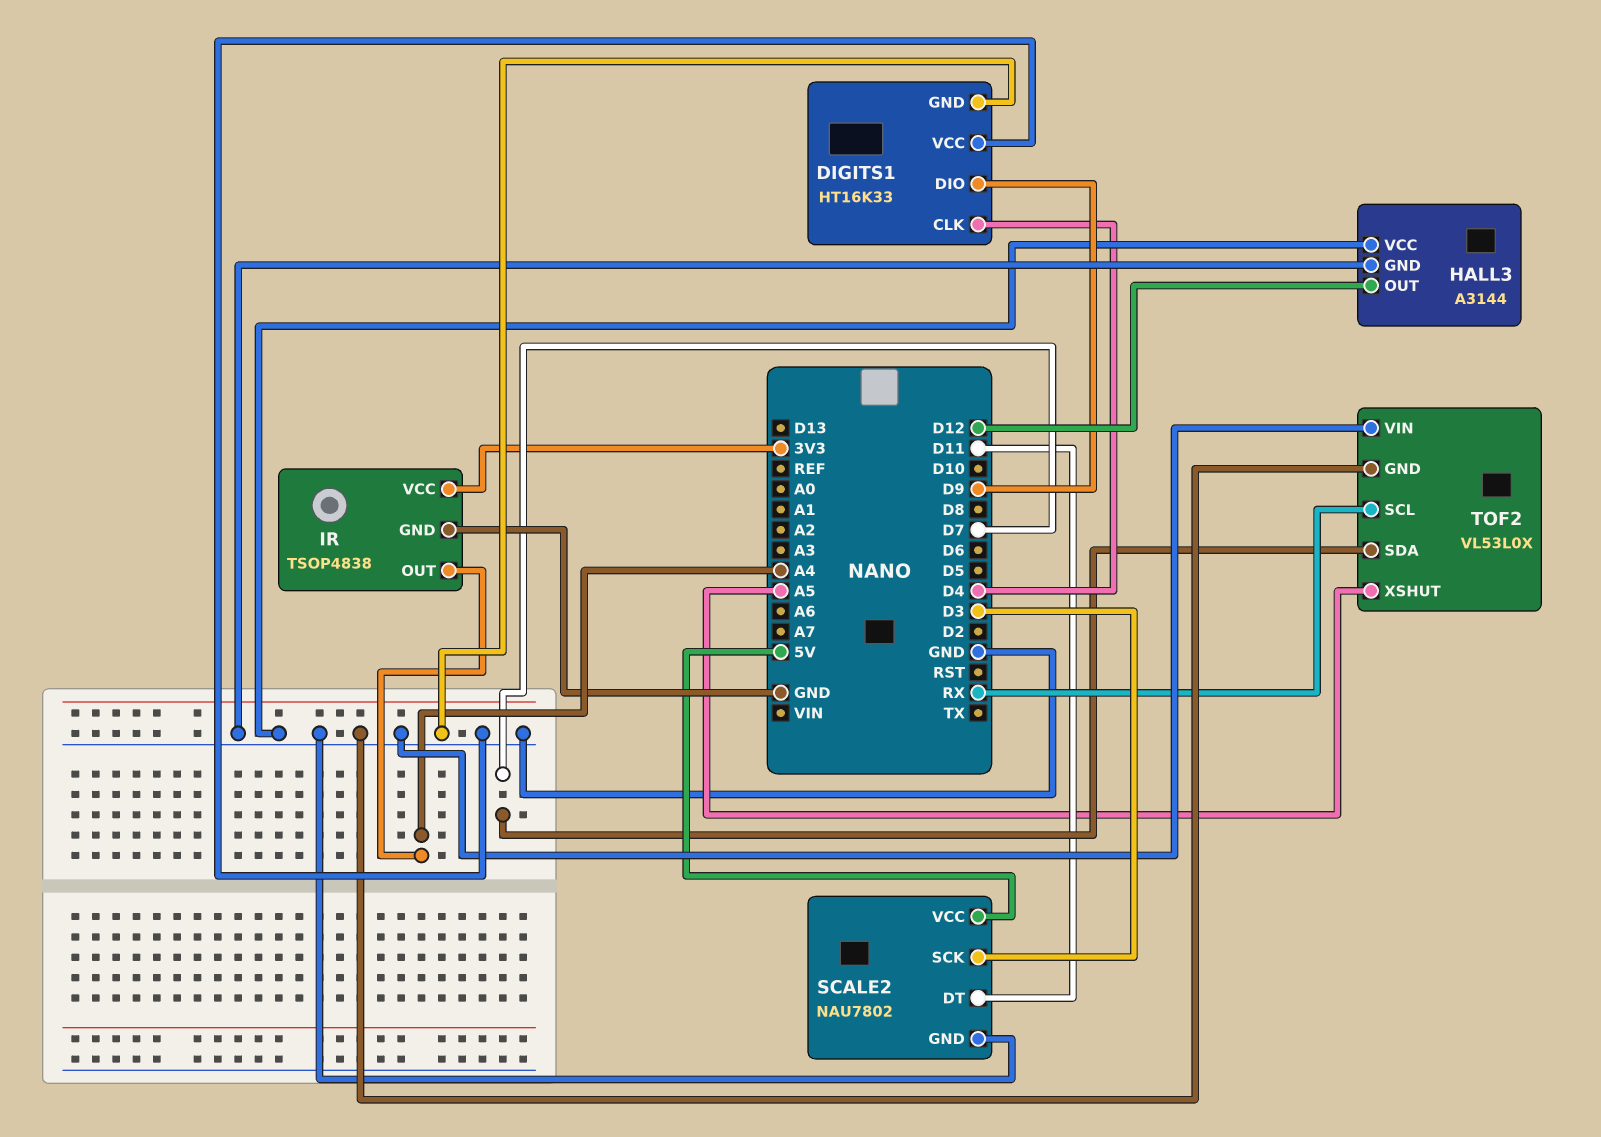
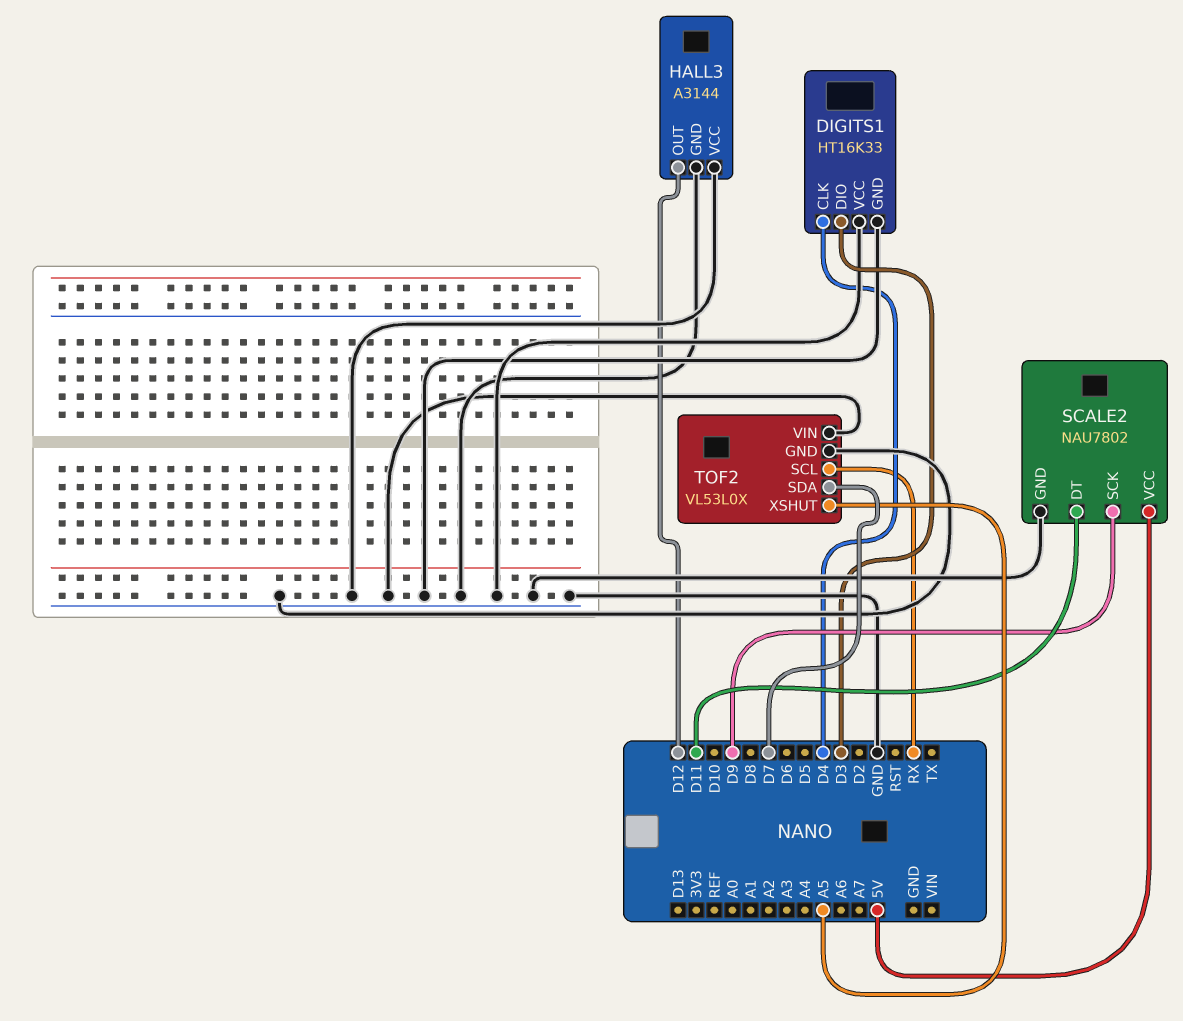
DIGITS1 pin DIO: D9 -> D3
IR: TSOP4838 -> none
IR pin GND: GND -> none
IR pin OUT: A4 -> none
IR pin VCC: 3V3 -> none
SCALE2 pin SCK: D3 -> D9

